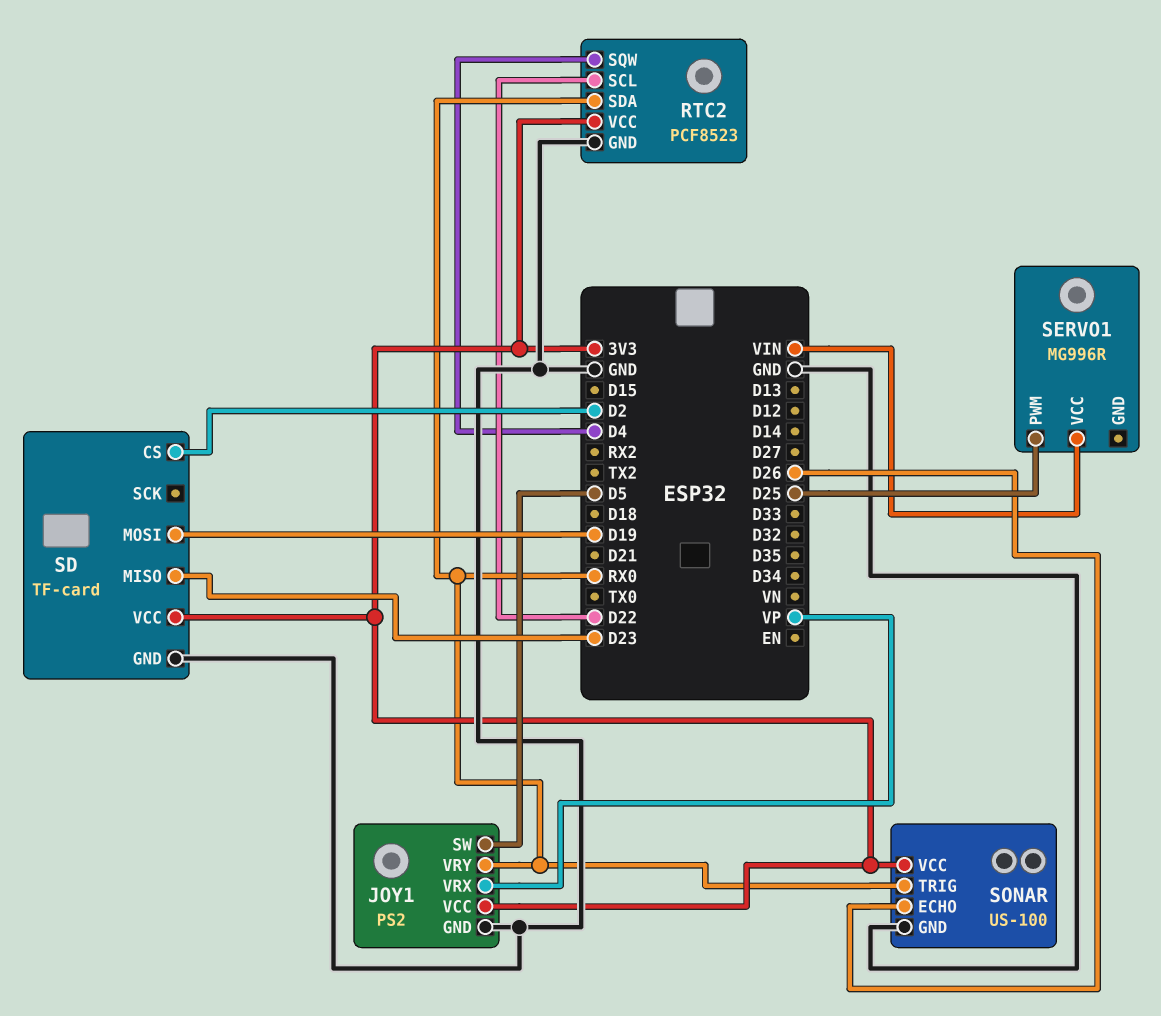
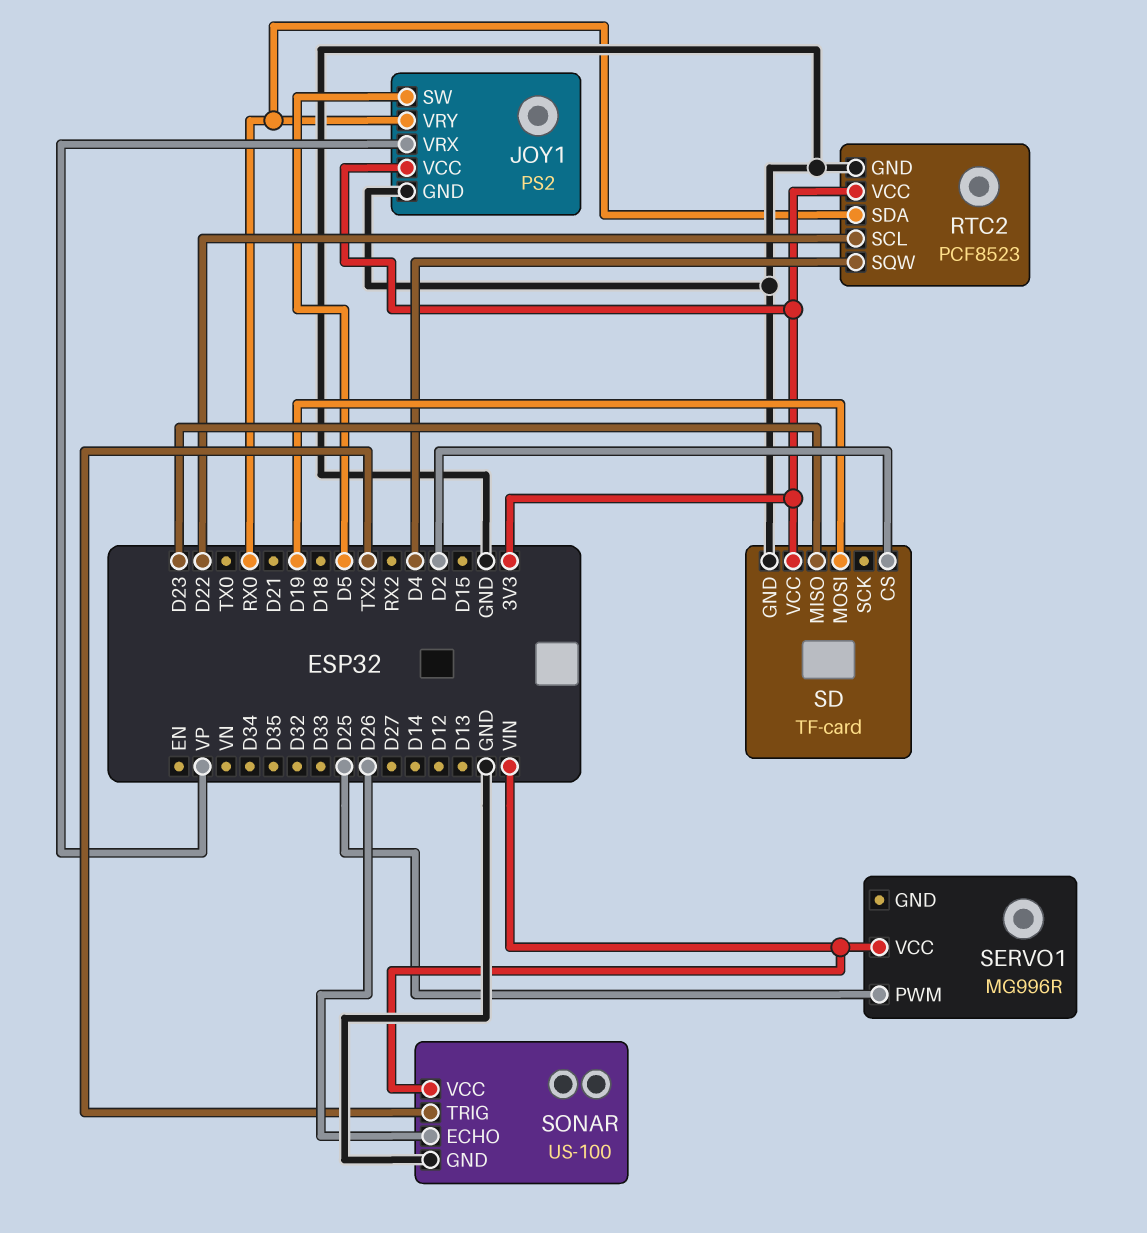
SONAR pin TRIG: RX0 -> TX2
SONAR pin VCC: 3V3 -> VIN

